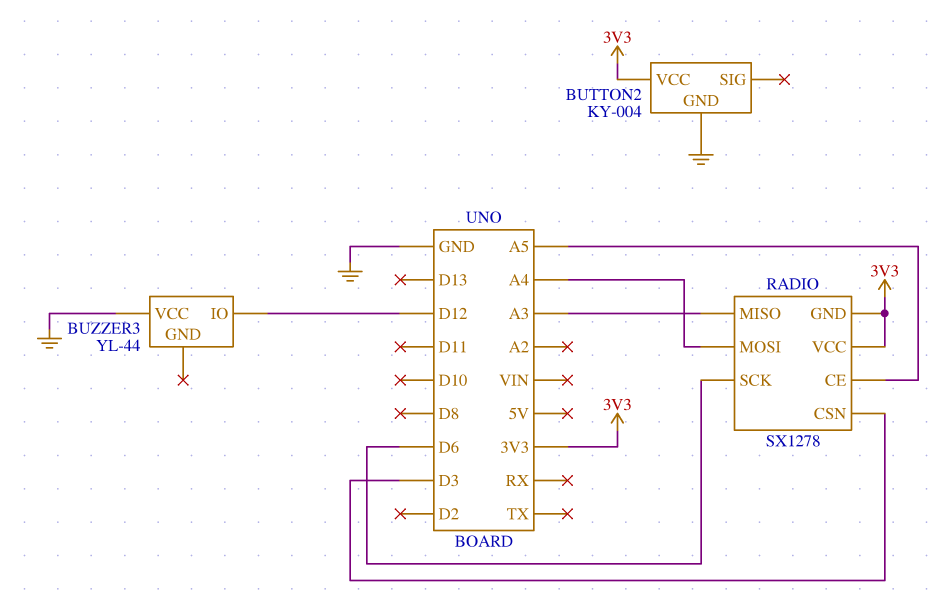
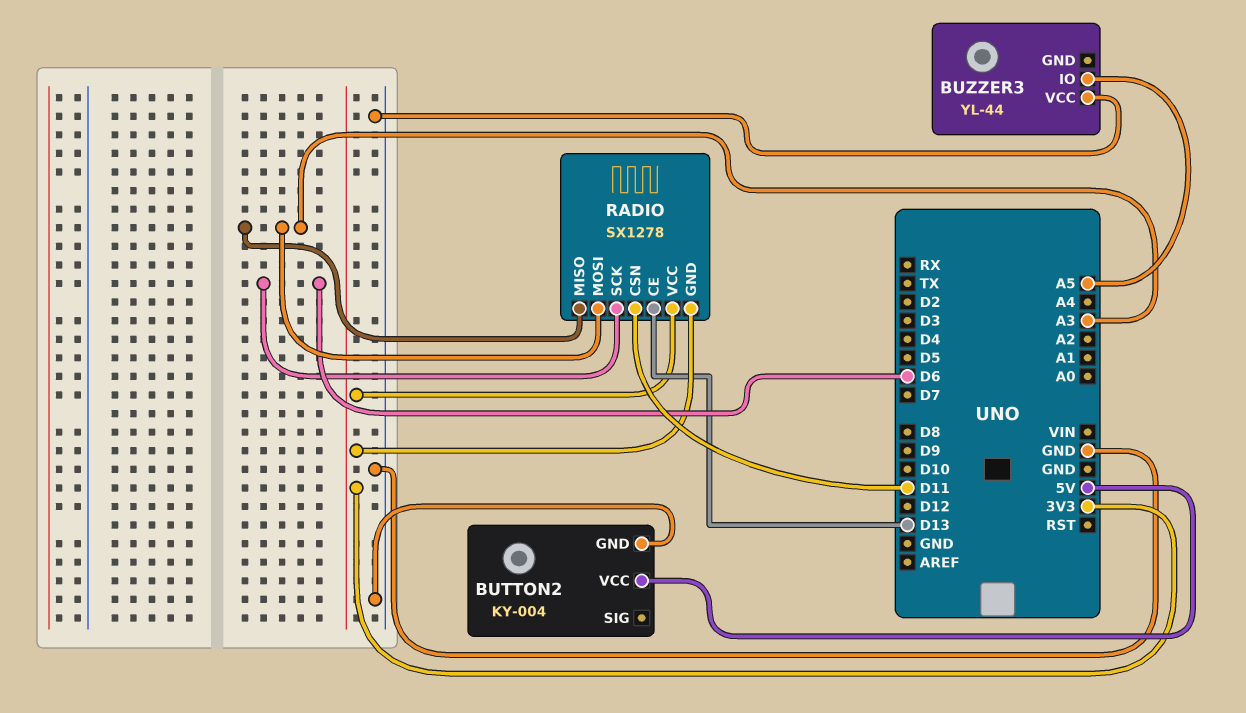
BUTTON2 pin VCC: 3V3 -> 5V
BUZZER3 pin IO: D12 -> A5
RADIO pin CE: A5 -> D13
RADIO pin CSN: D3 -> D11
RADIO pin MOSI: A4 -> A3

